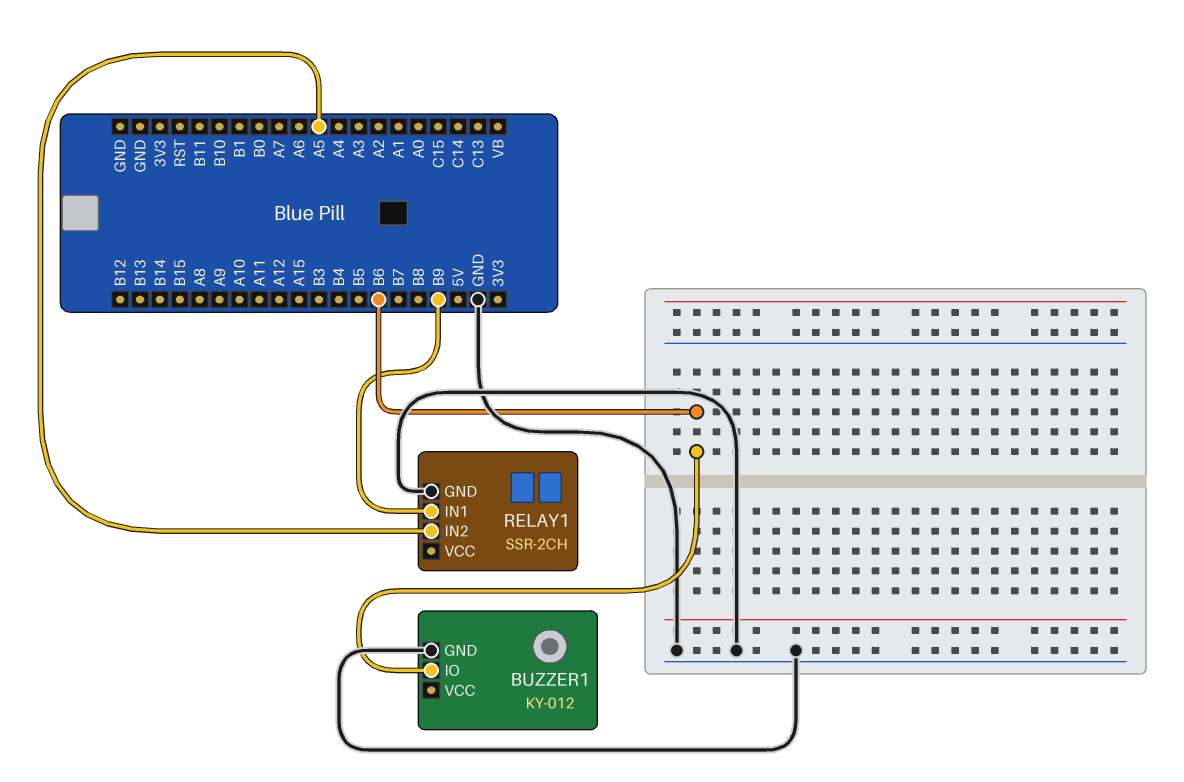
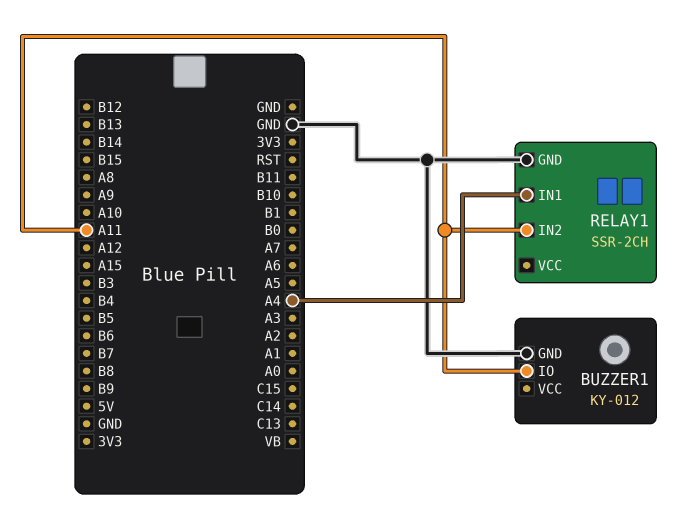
BUZZER1 pin IO: B6 -> A11
RELAY1 pin IN1: B9 -> A4
RELAY1 pin IN2: A5 -> A11

